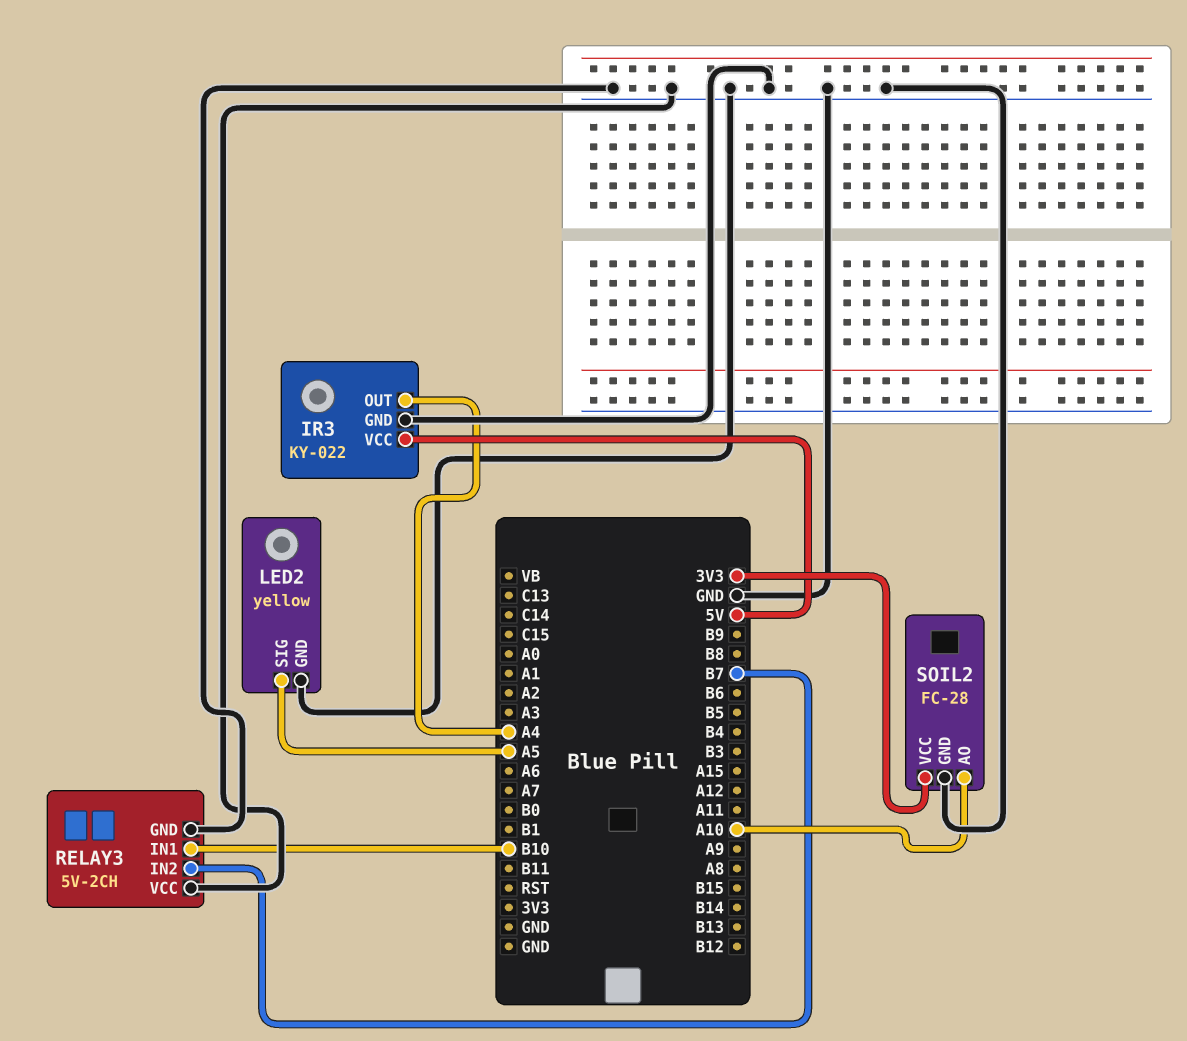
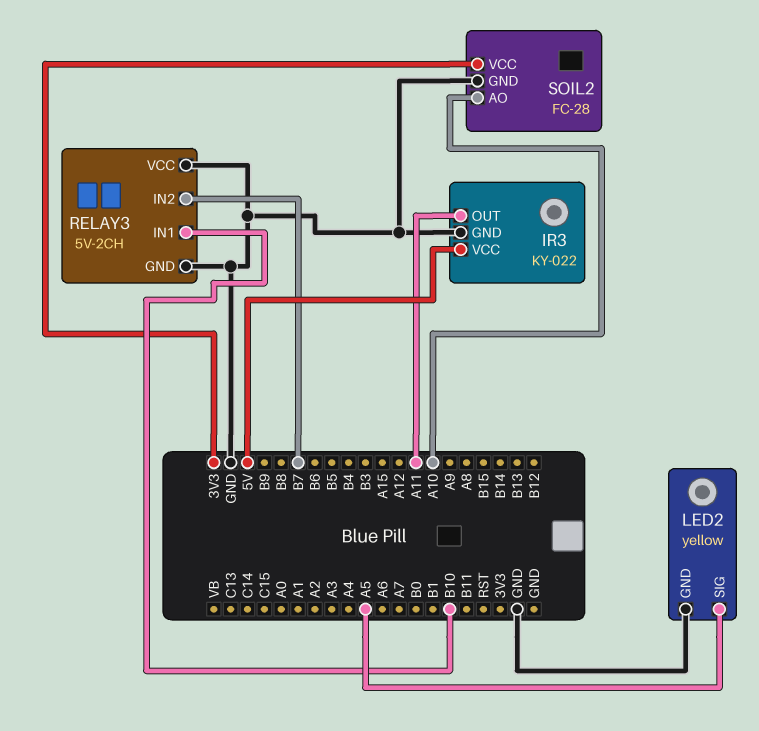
IR3 pin OUT: A4 -> A11

